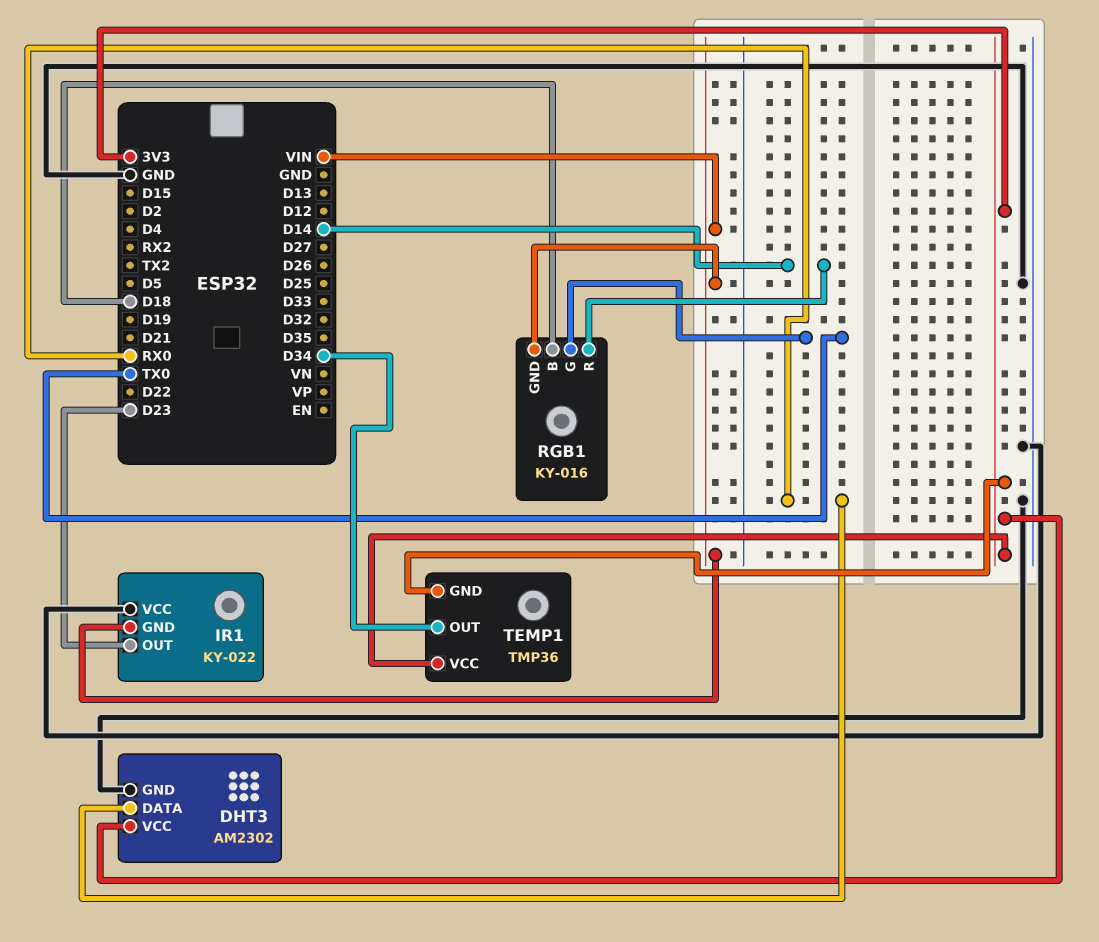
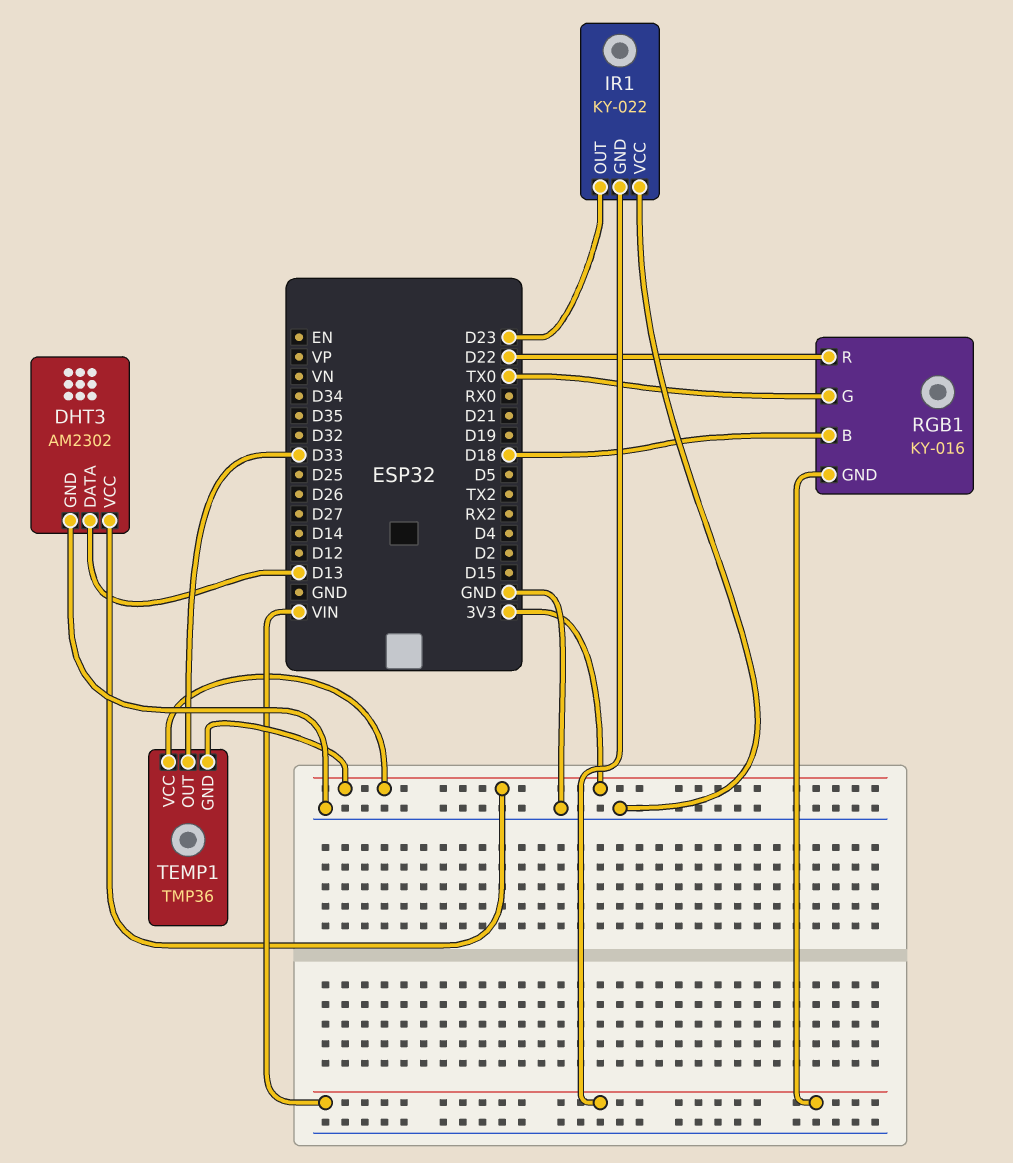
DHT3 pin DATA: RX0 -> D13
RGB1 pin R: D14 -> D22
TEMP1 pin OUT: D34 -> D33

